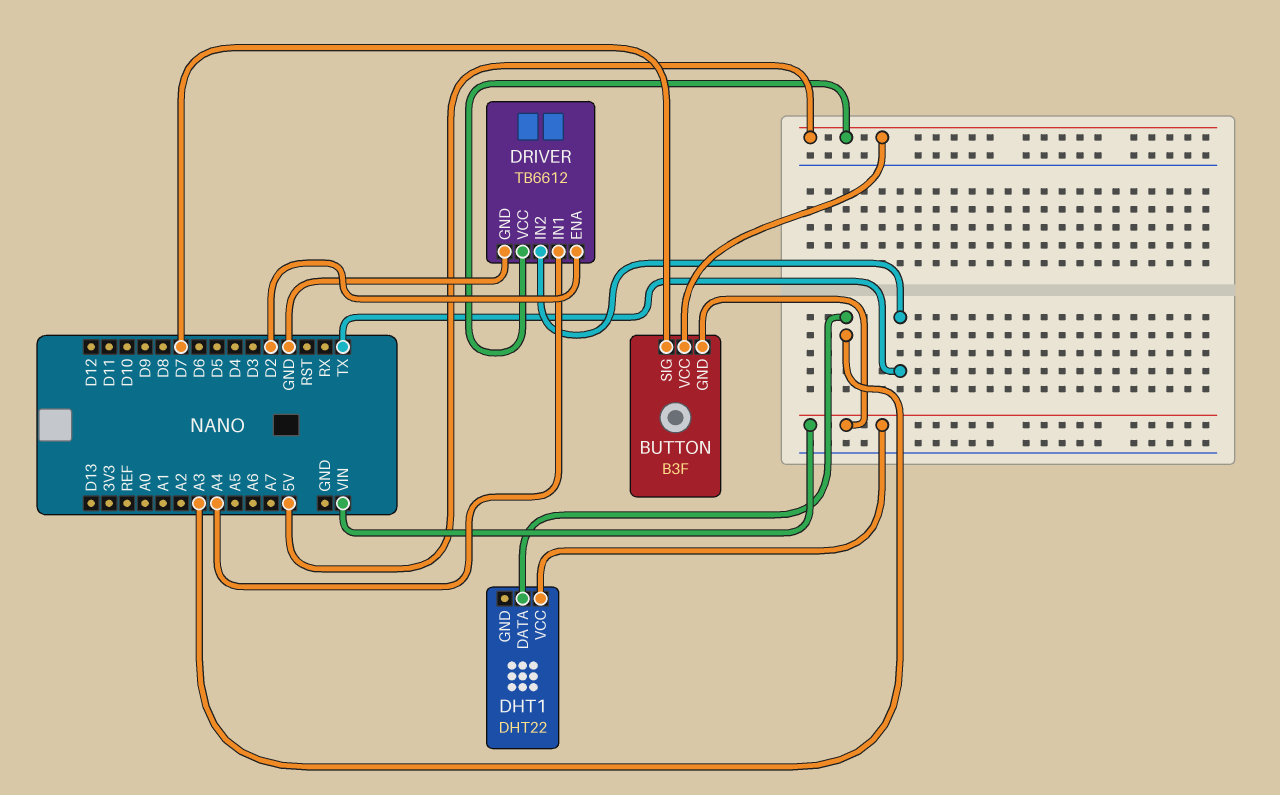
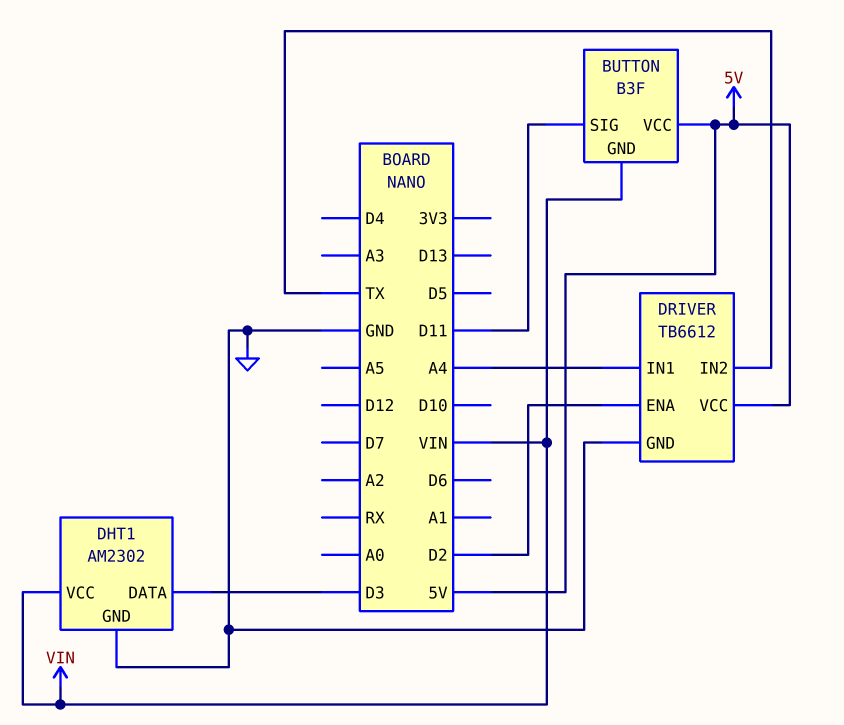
BUTTON pin SIG: D7 -> D11
DHT1: DHT22 -> AM2302
DHT1 pin DATA: A3 -> D3
DHT1 pin GND: none -> GND

